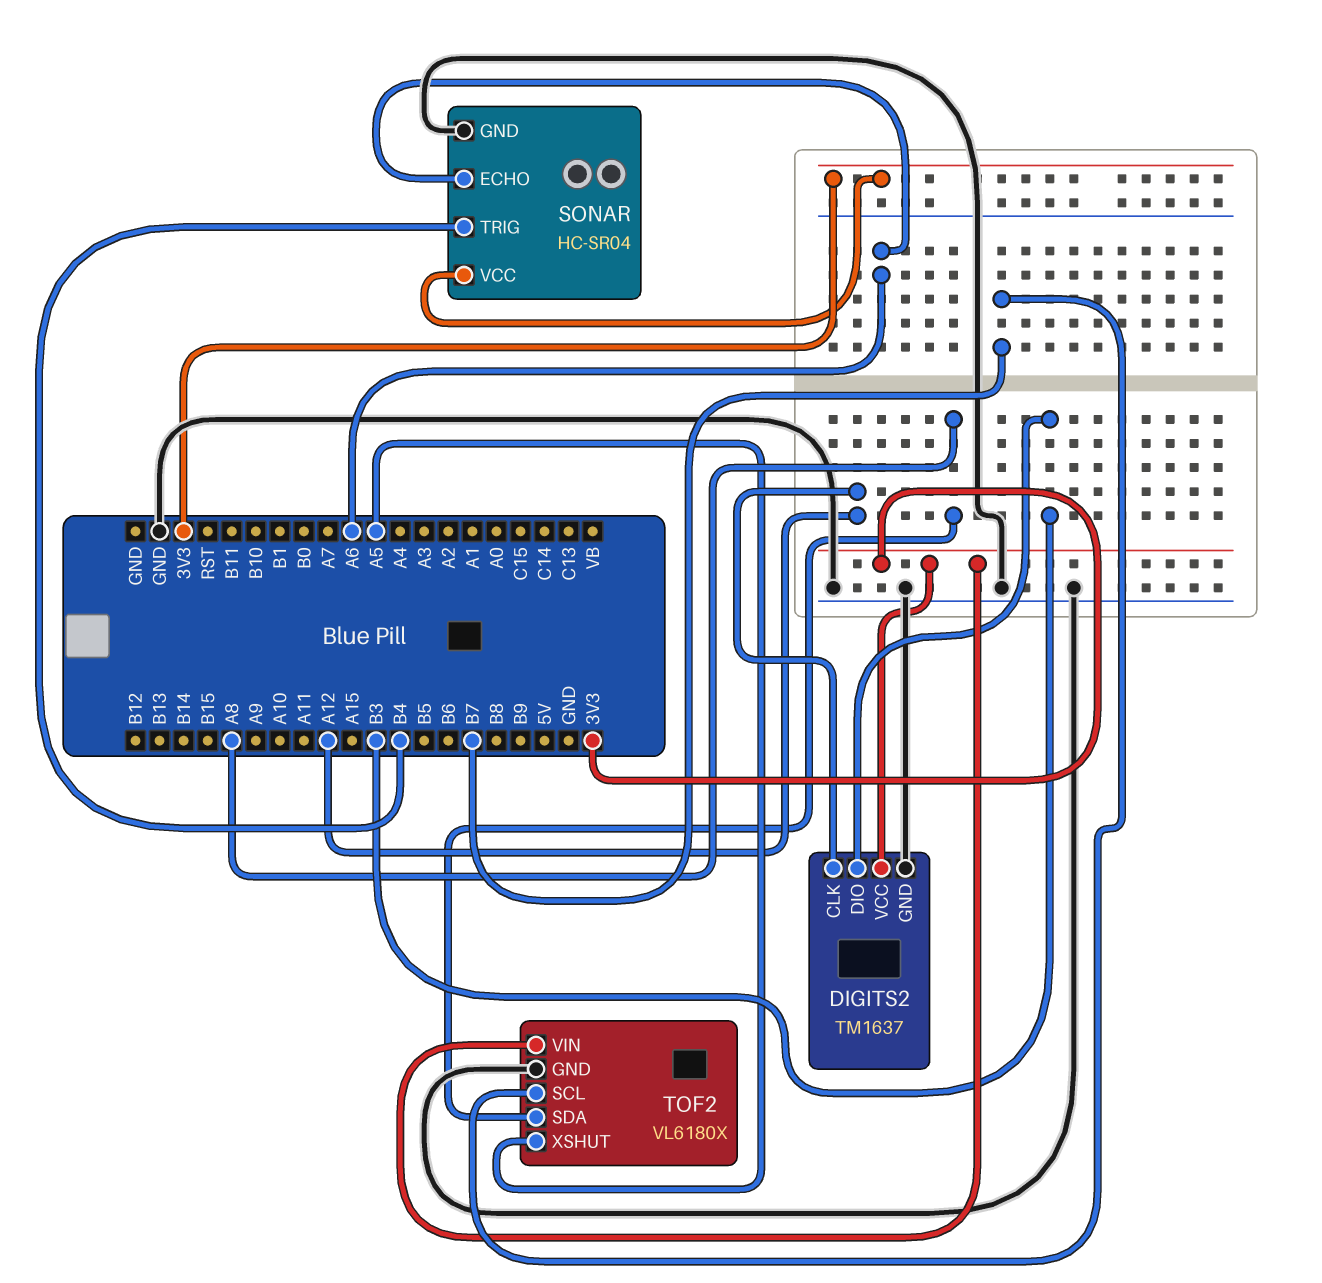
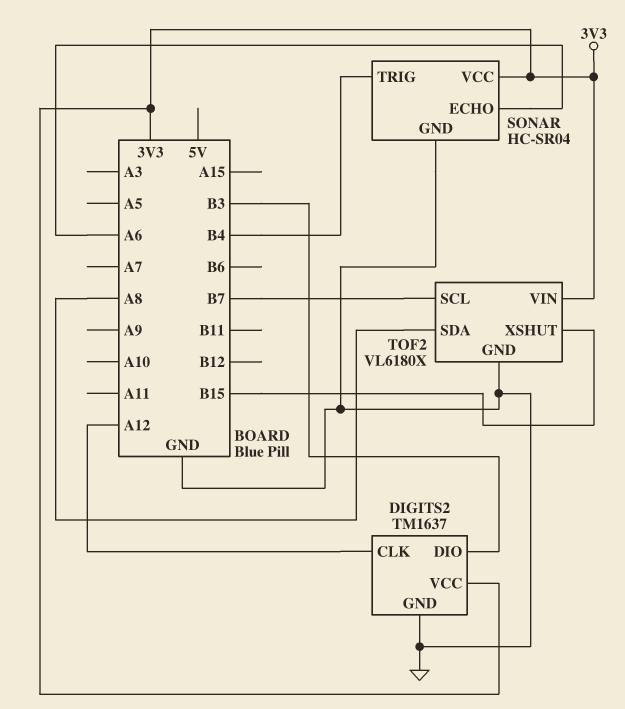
TOF2 pin XSHUT: A5 -> B15

